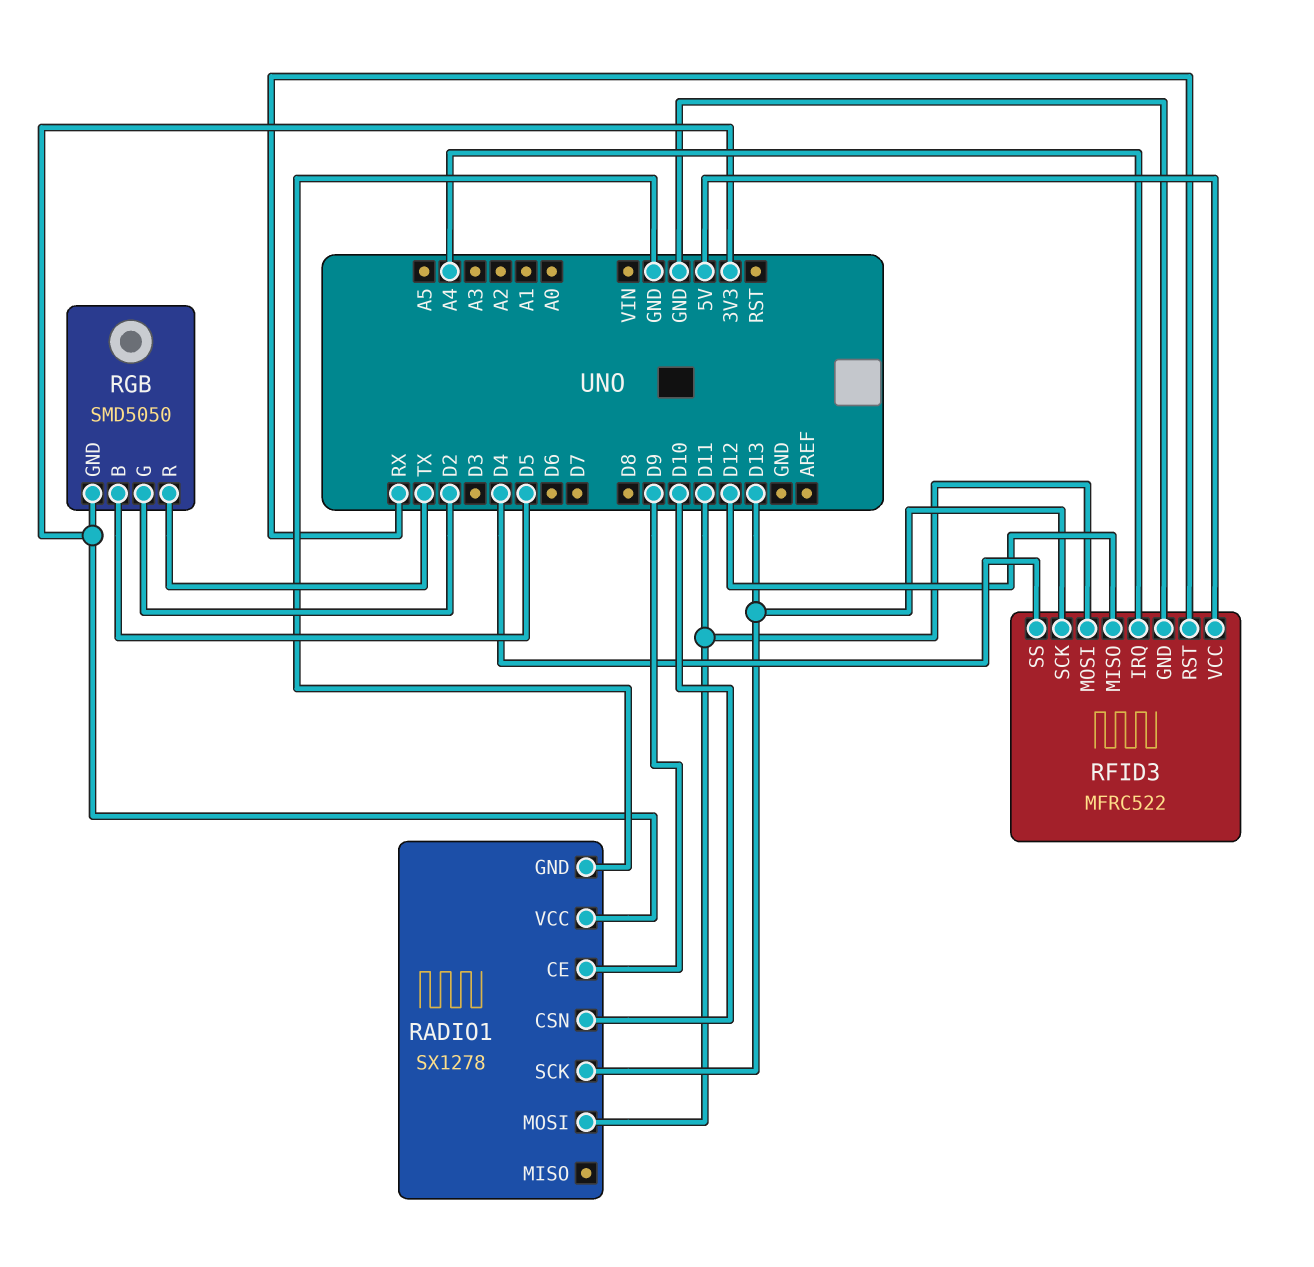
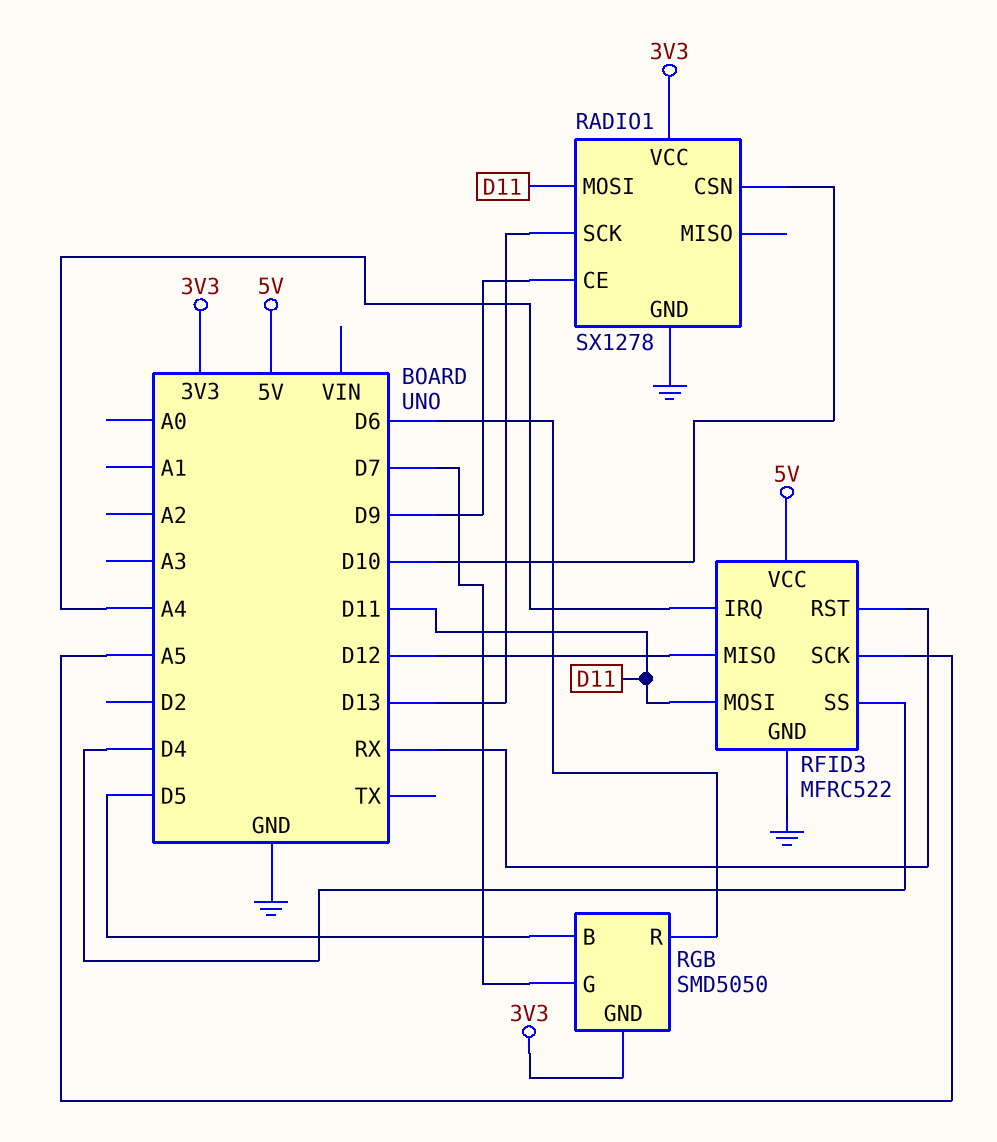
RFID3 pin SCK: D13 -> A5
RGB pin G: D2 -> D7
RGB pin R: TX -> D6

